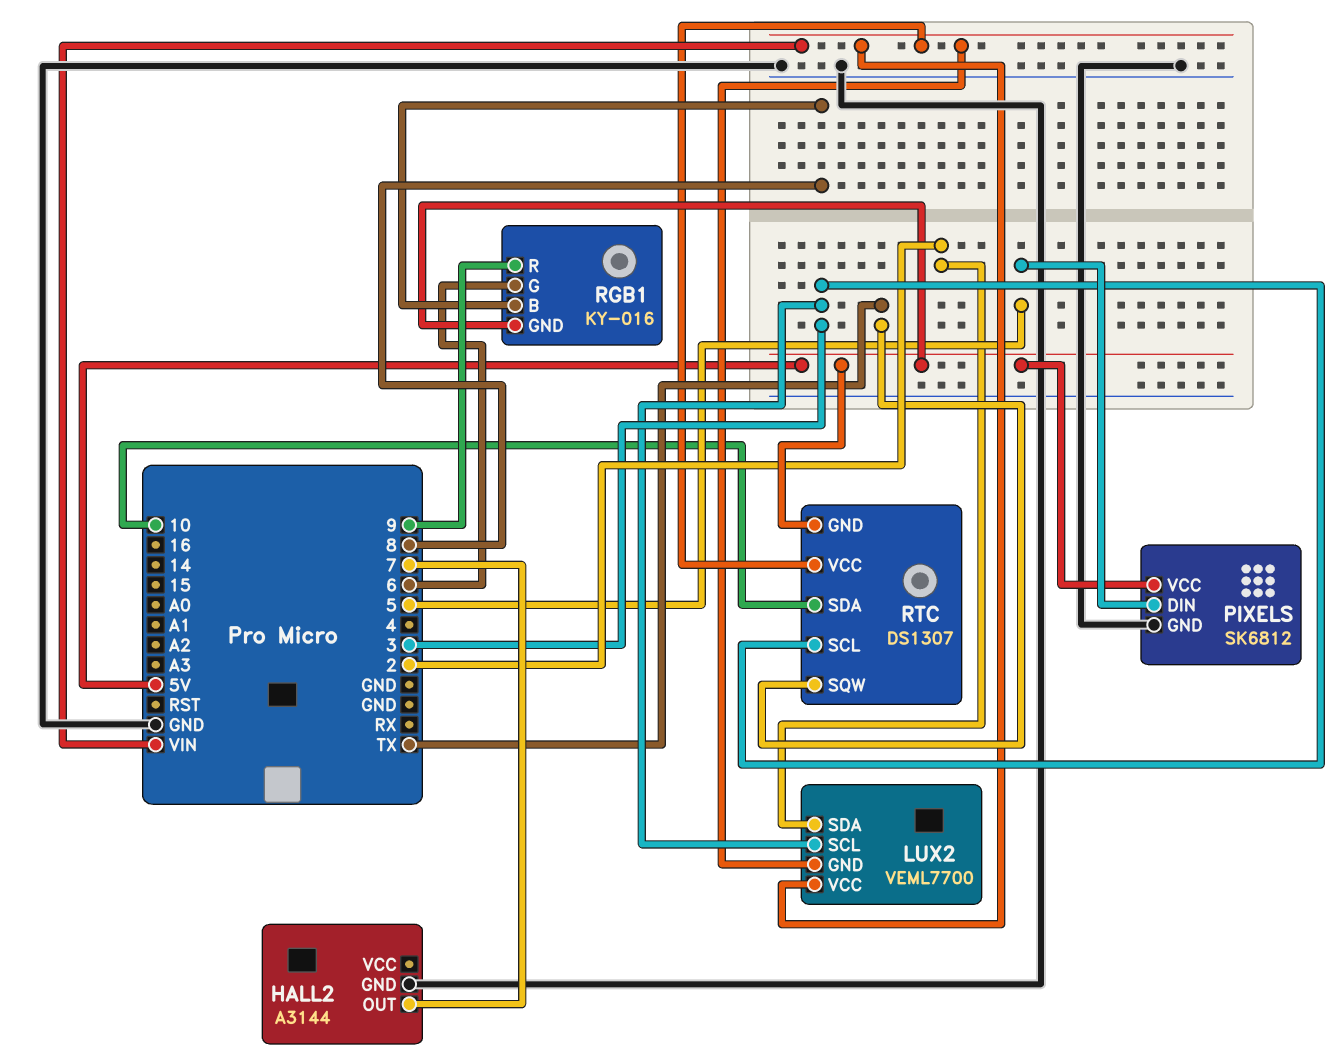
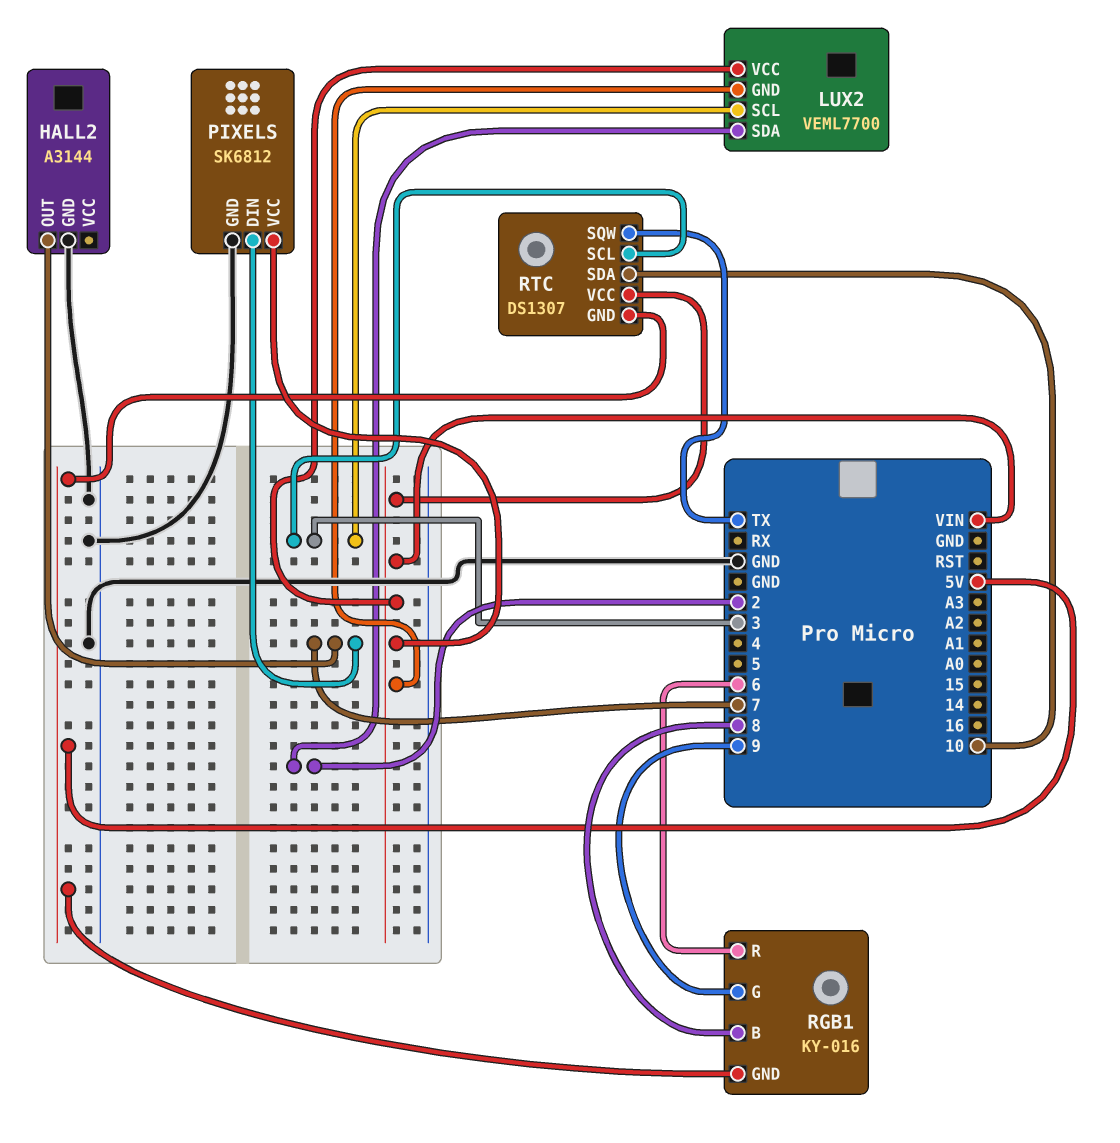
PIXELS pin DIN: 5 -> 7
PIXELS pin VCC: 5V -> VIN
RGB1 pin G: 6 -> 9
RGB1 pin R: 9 -> 6

